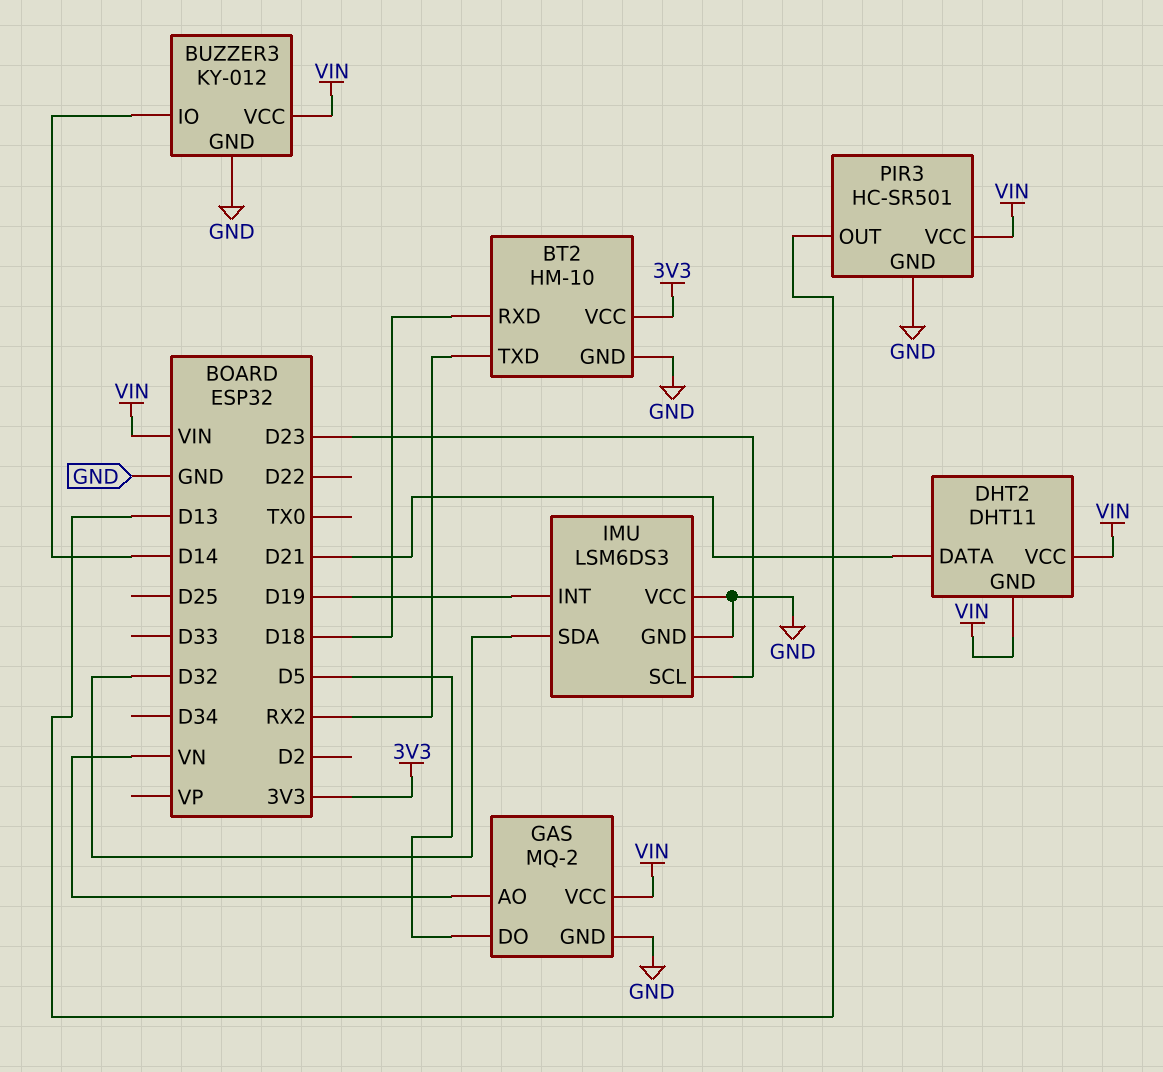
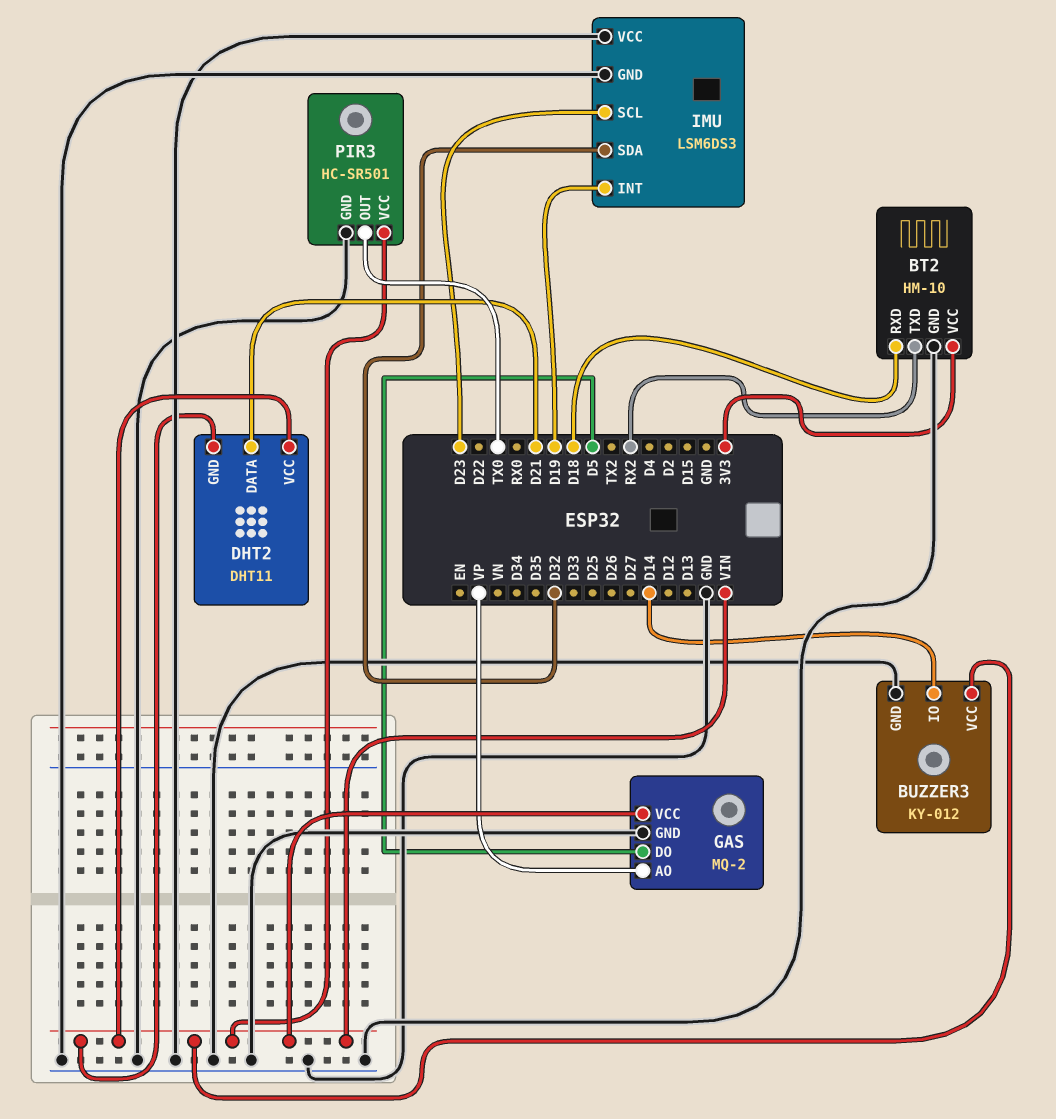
GAS pin AO: VN -> VP
PIR3 pin OUT: D13 -> TX0

